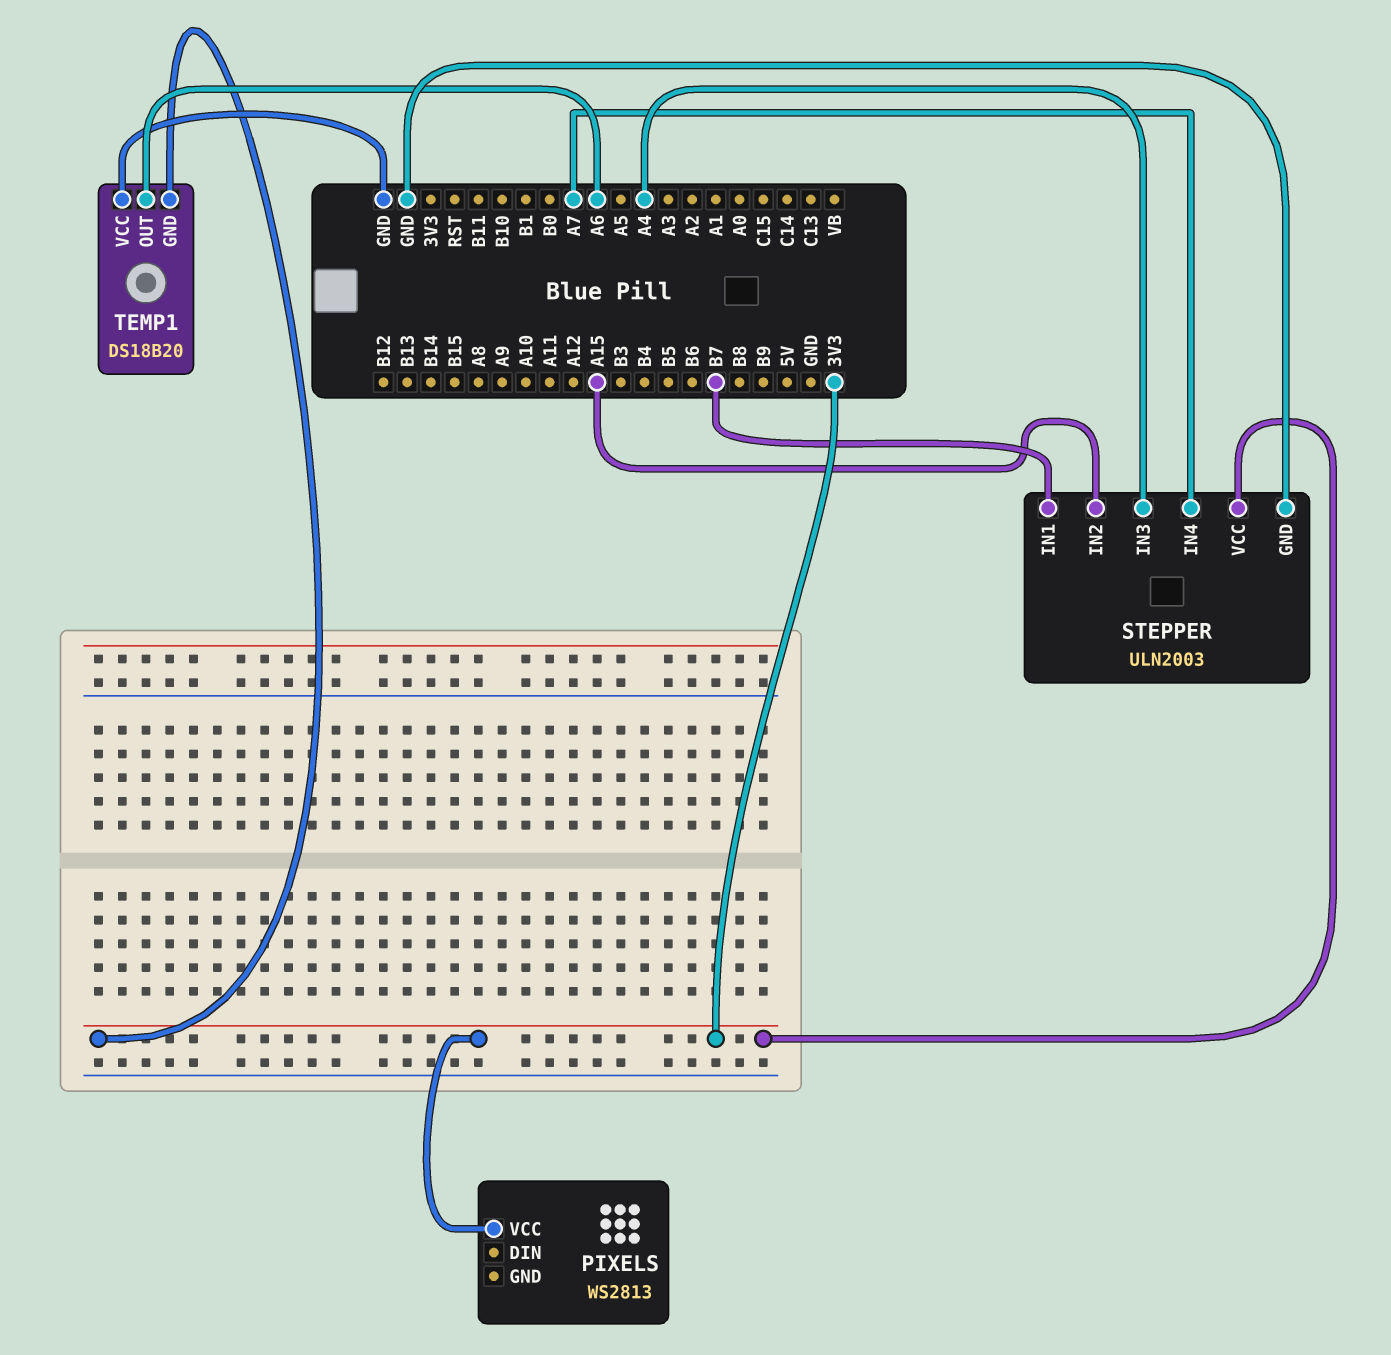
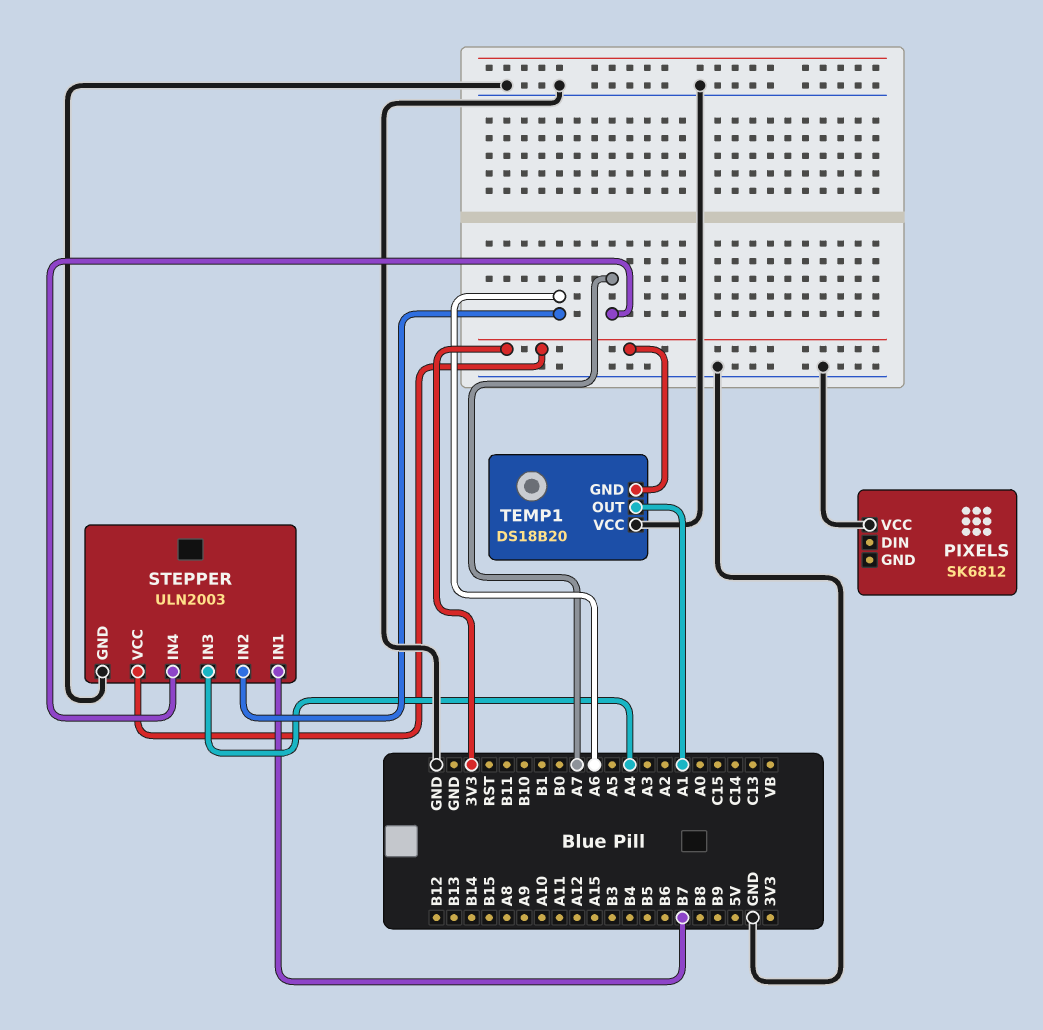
PIXELS: WS2813 -> SK6812
PIXELS pin VCC: 3V3 -> GND
STEPPER pin IN2: A15 -> A6
TEMP1 pin OUT: A6 -> A1

